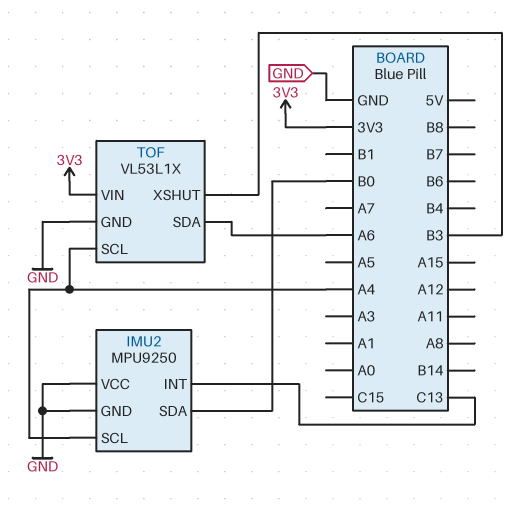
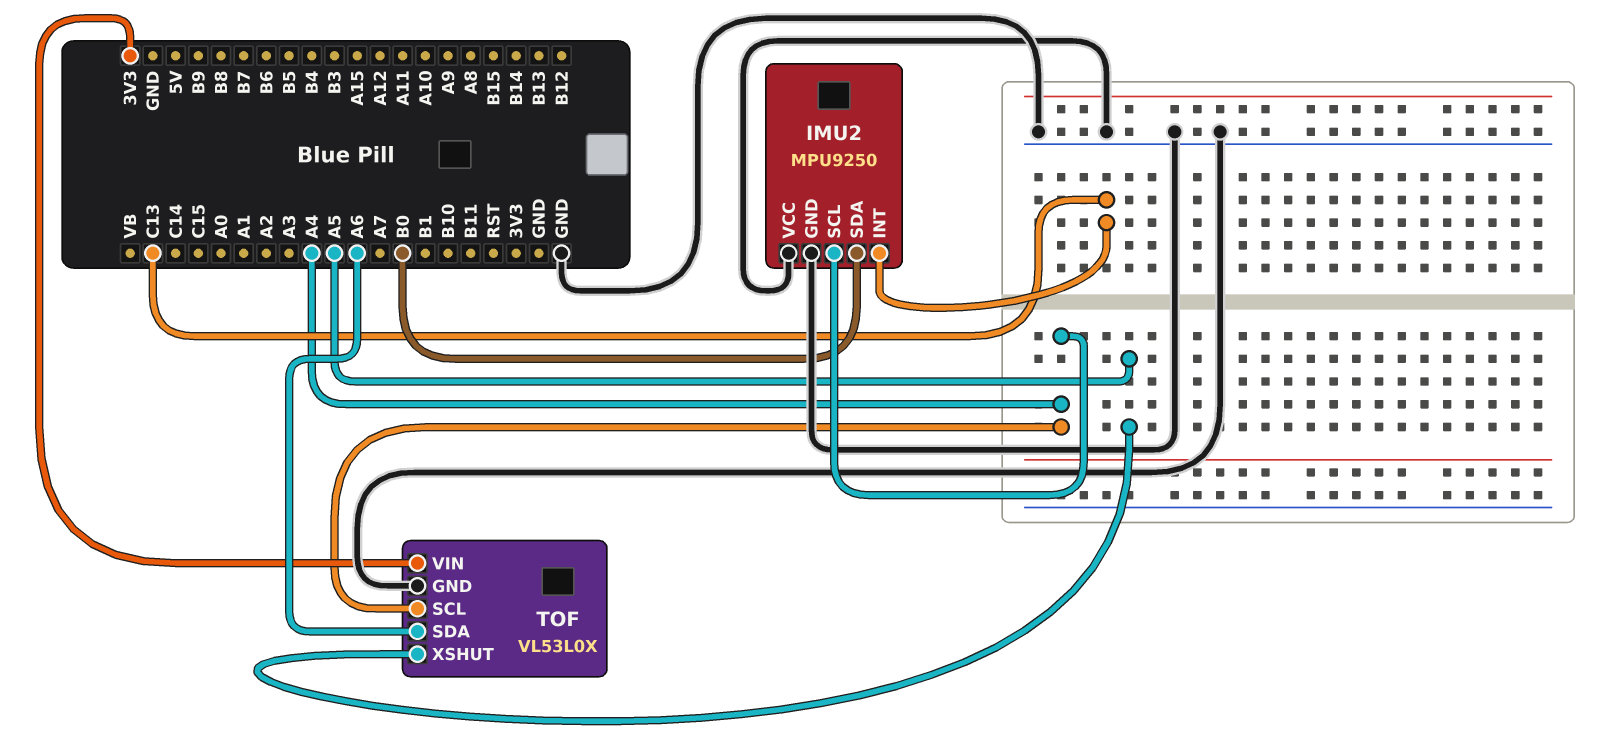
TOF: VL53L1X -> VL53L0X
TOF pin XSHUT: B3 -> A5

